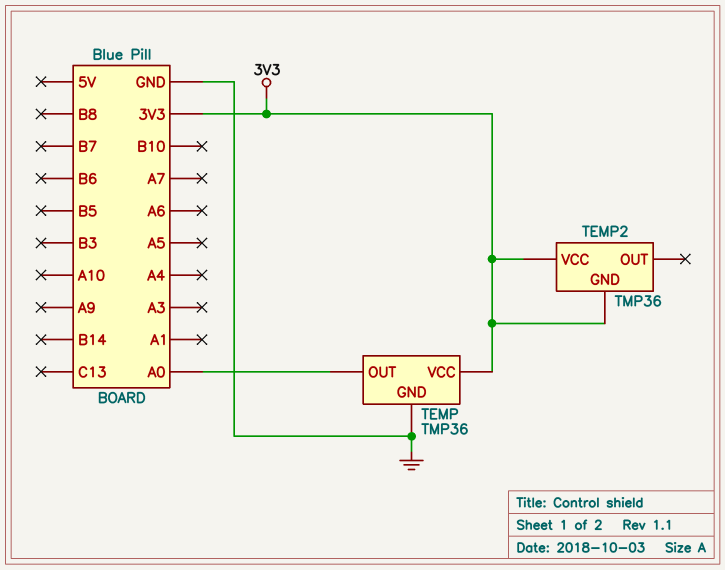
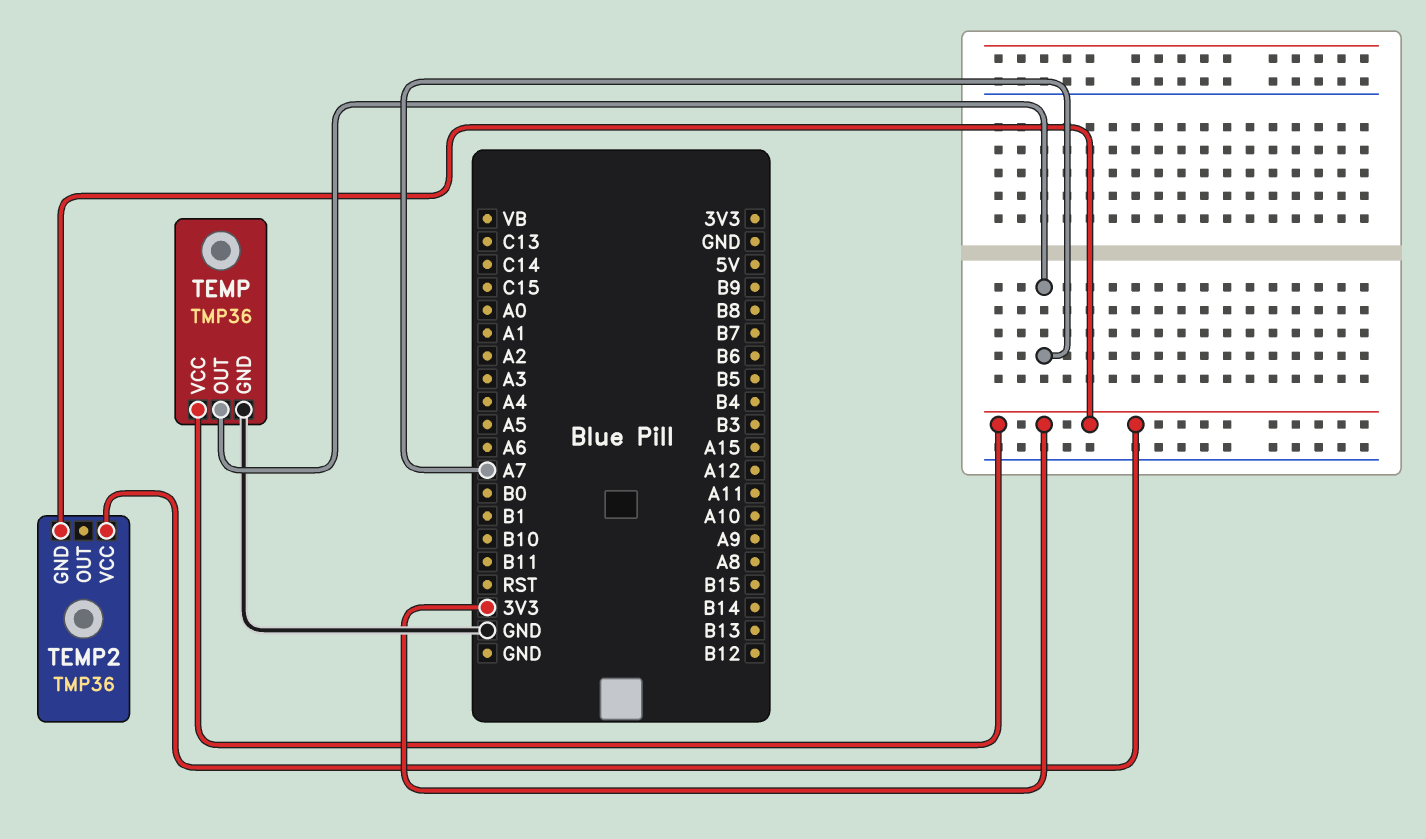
TEMP pin OUT: A0 -> A7

